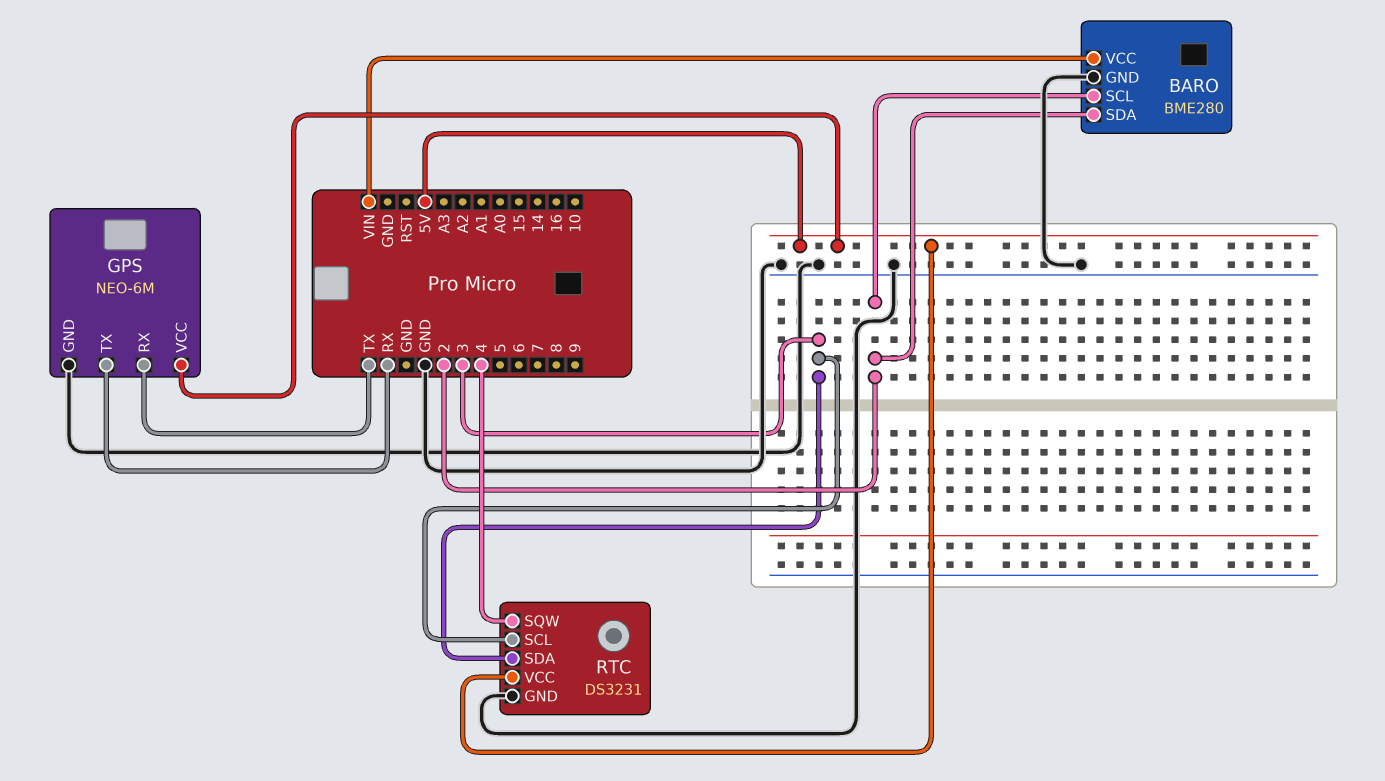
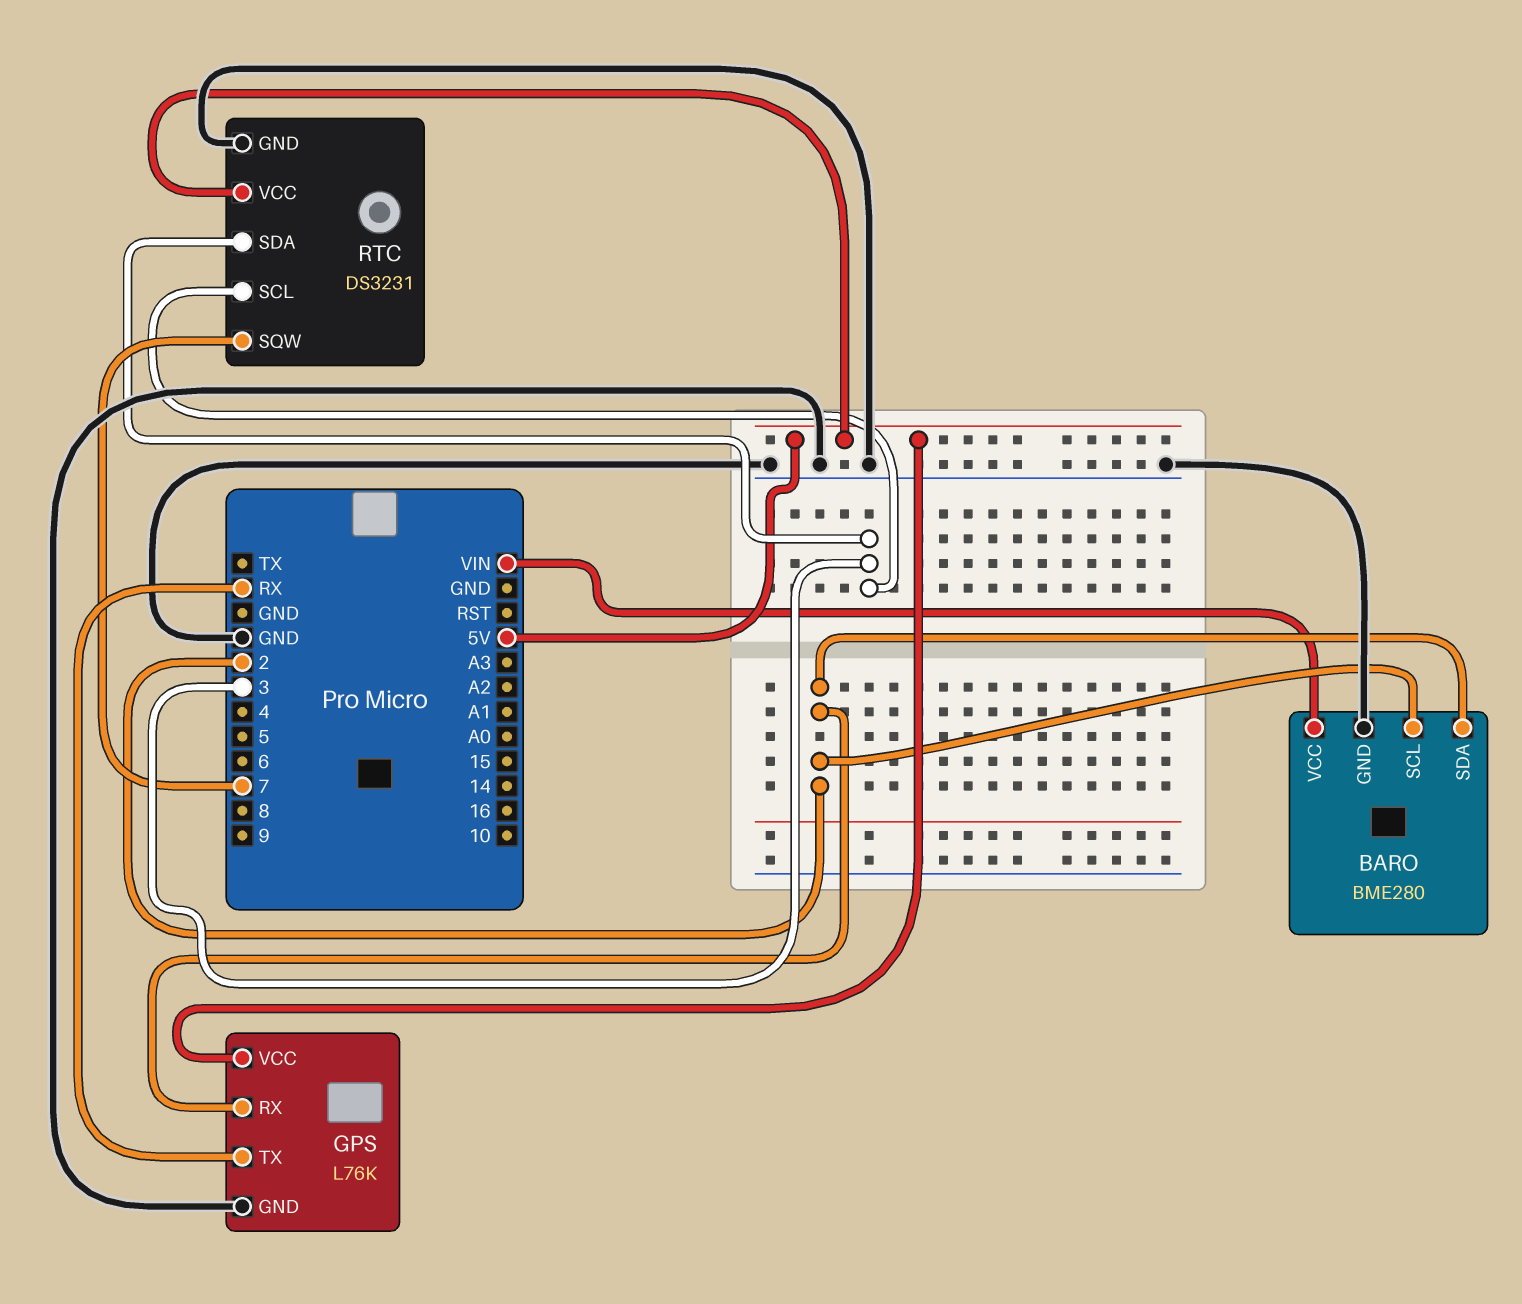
GPS: NEO-6M -> L76K
GPS pin RX: TX -> 2
RTC pin SQW: 4 -> 7

